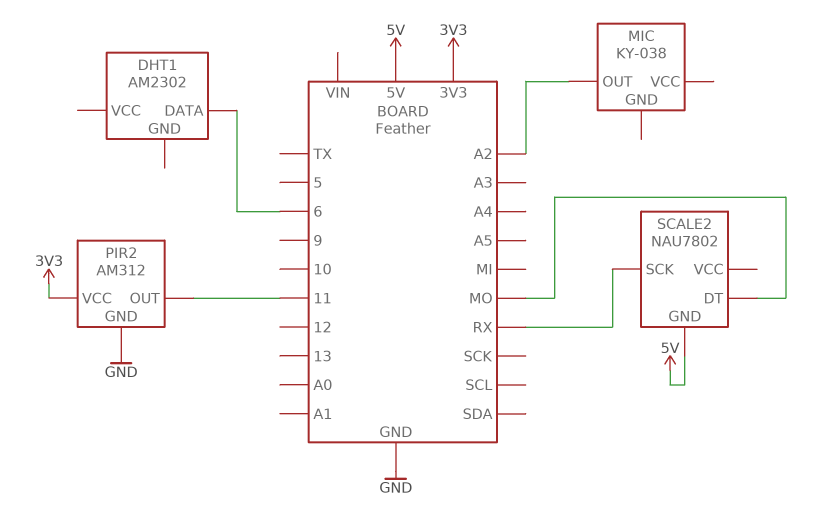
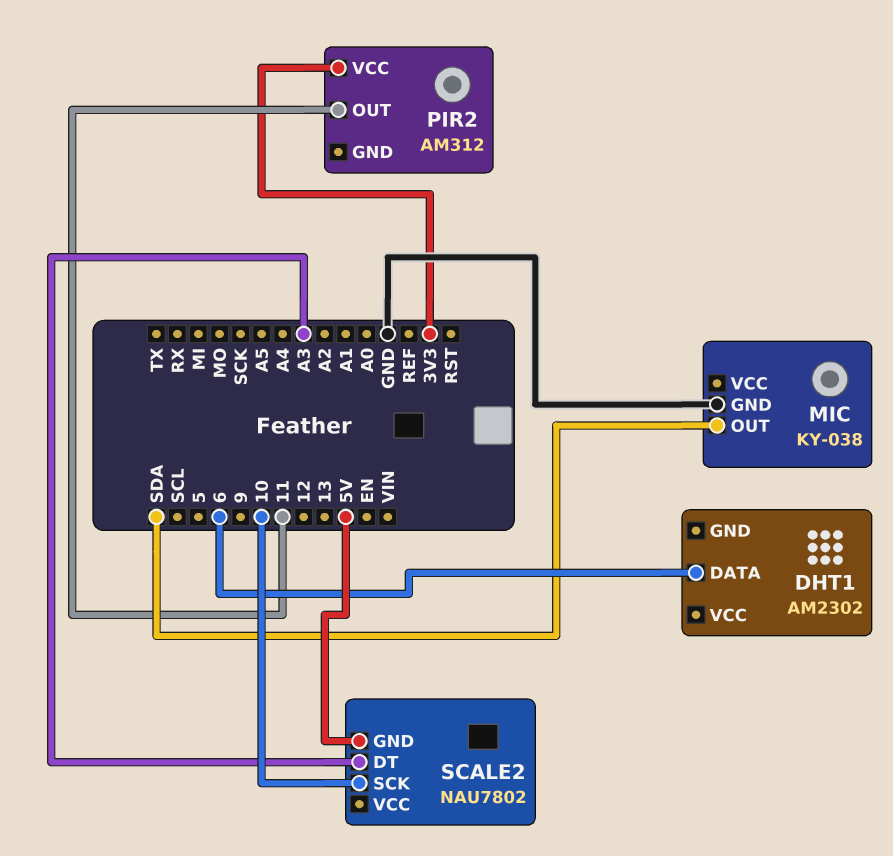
MIC pin GND: none -> GND
MIC pin OUT: A2 -> SDA
PIR2 pin GND: GND -> none
SCALE2 pin DT: MO -> A3
SCALE2 pin SCK: RX -> 10

